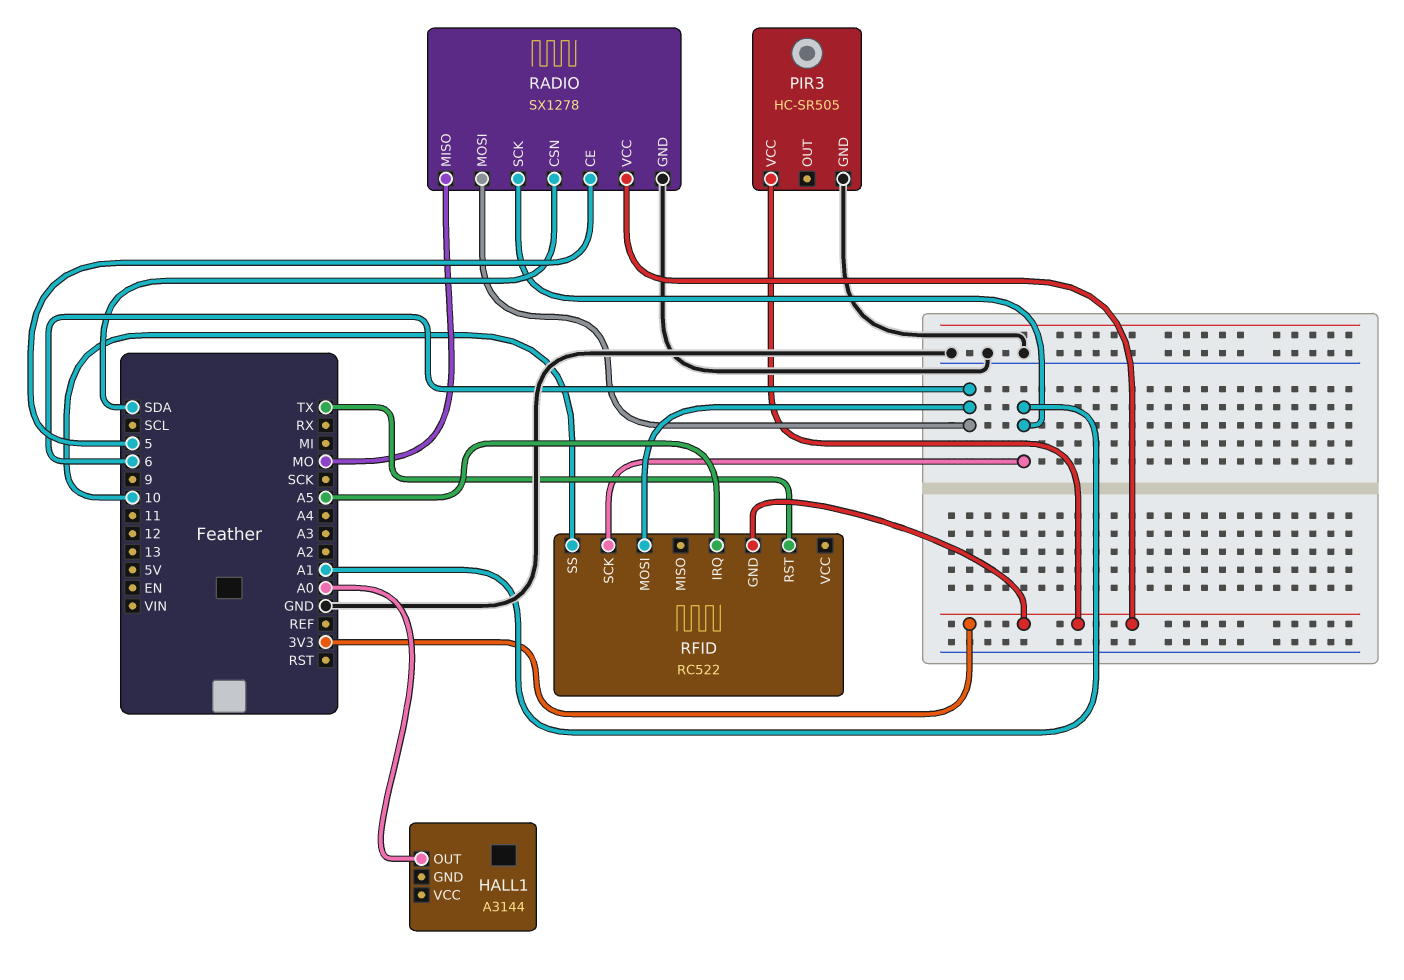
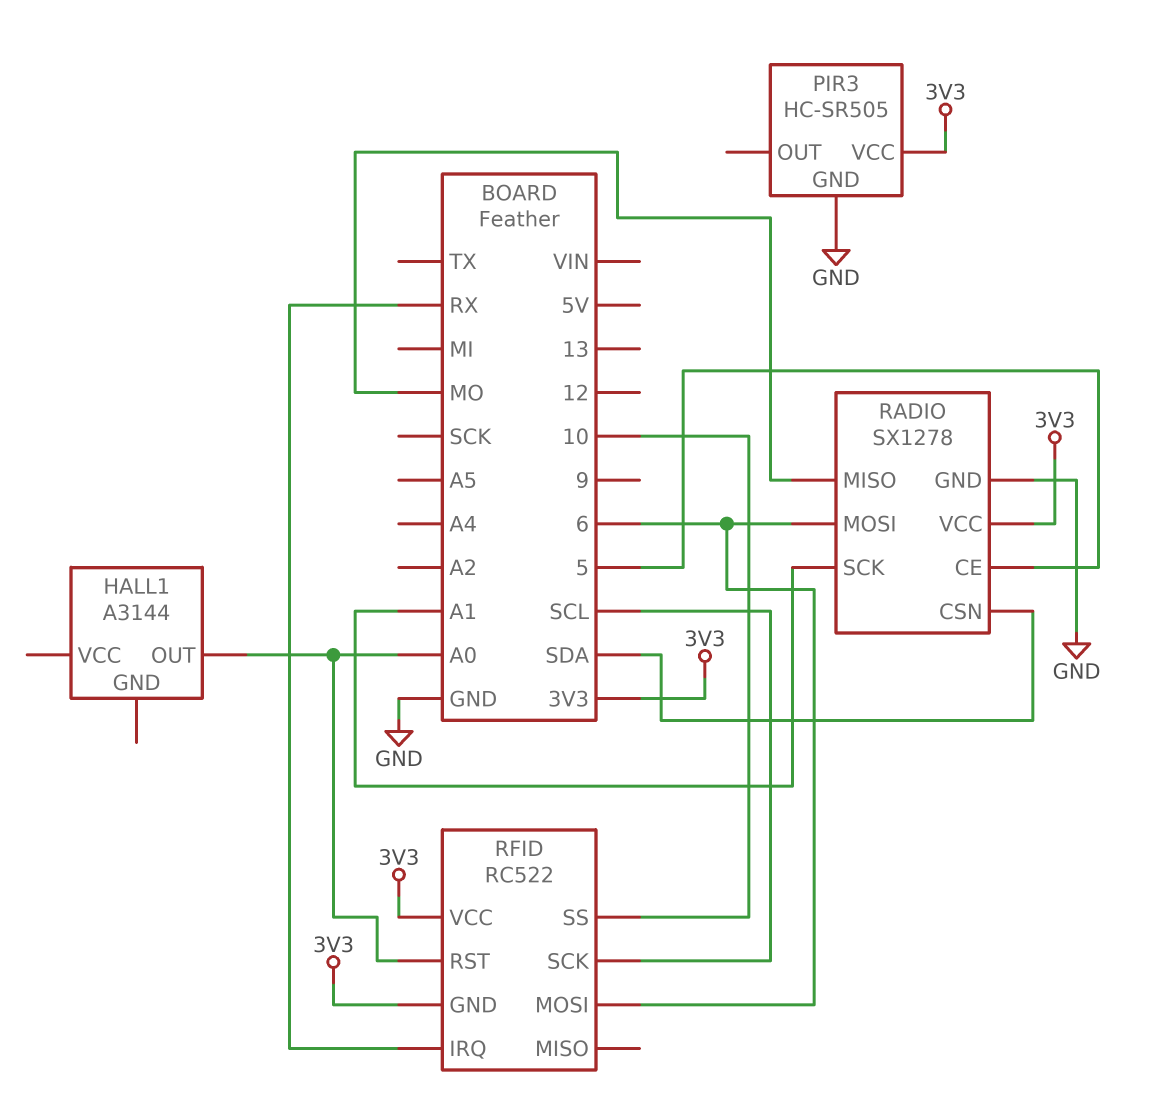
RFID pin IRQ: A5 -> RX
RFID pin RST: TX -> A0
RFID pin SCK: A1 -> SCL
RFID pin VCC: none -> 3V3

